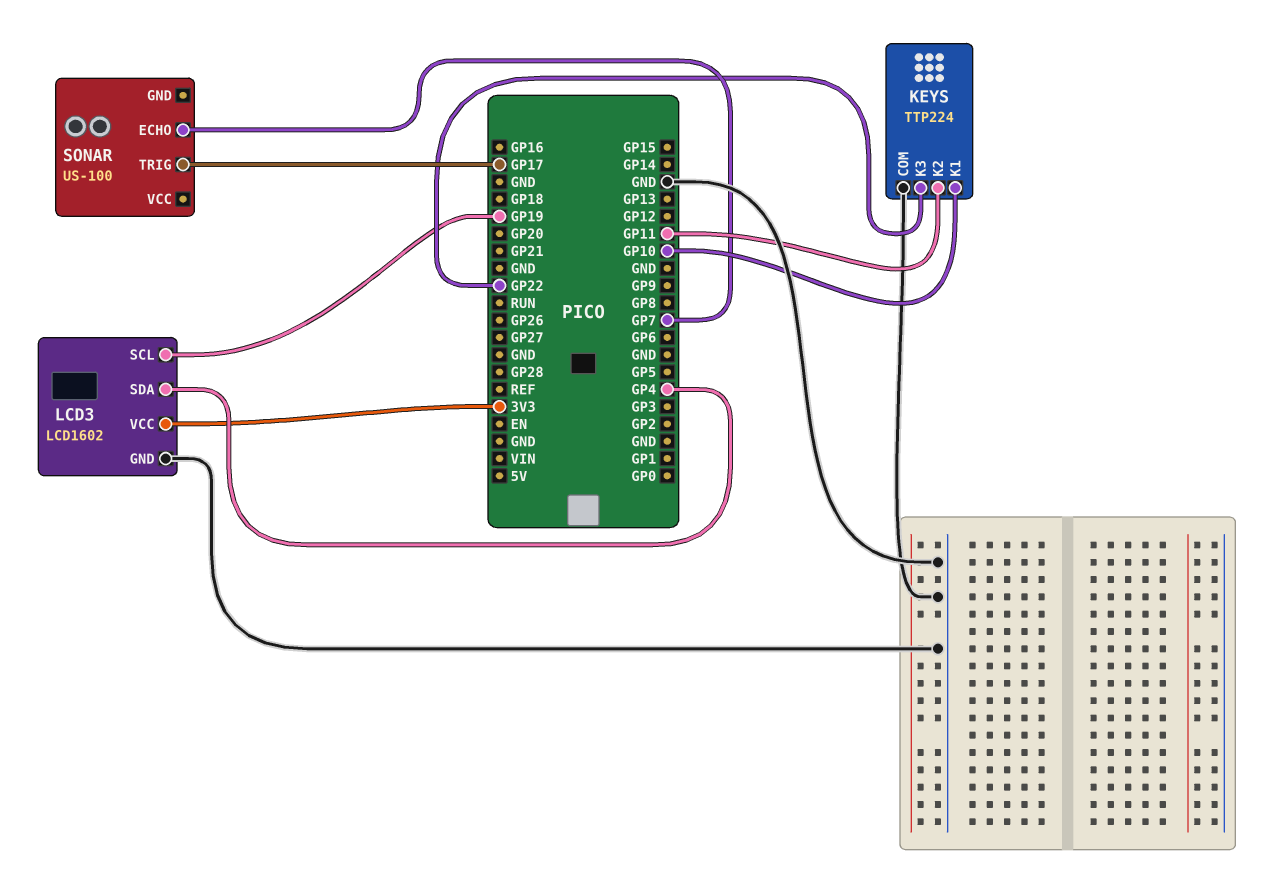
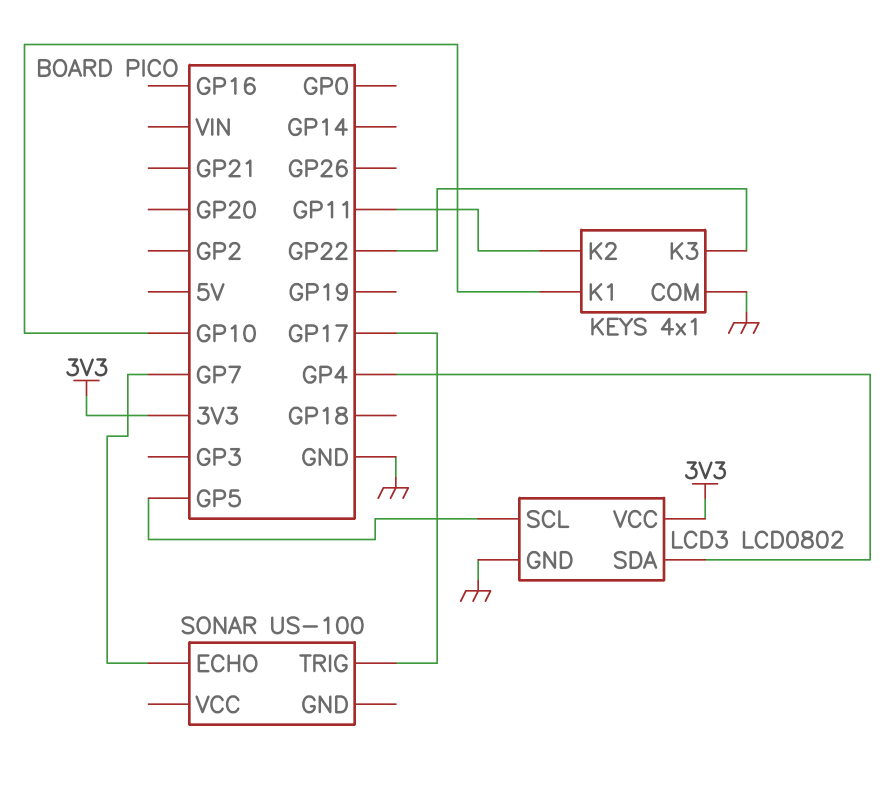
KEYS: TTP224 -> 4x1
LCD3: LCD1602 -> LCD0802
LCD3 pin SCL: GP19 -> GP5

